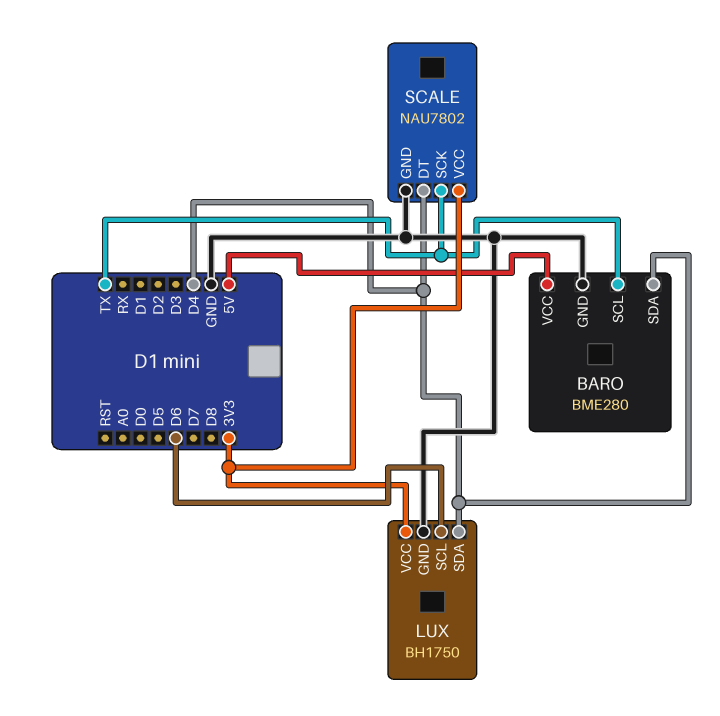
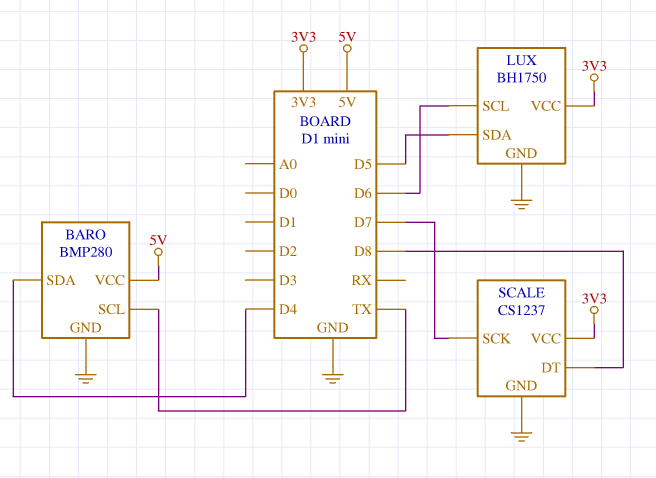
BARO: BME280 -> BMP280
LUX pin SDA: D4 -> D5
SCALE: NAU7802 -> CS1237
SCALE pin DT: D4 -> D8
SCALE pin SCK: TX -> D7

